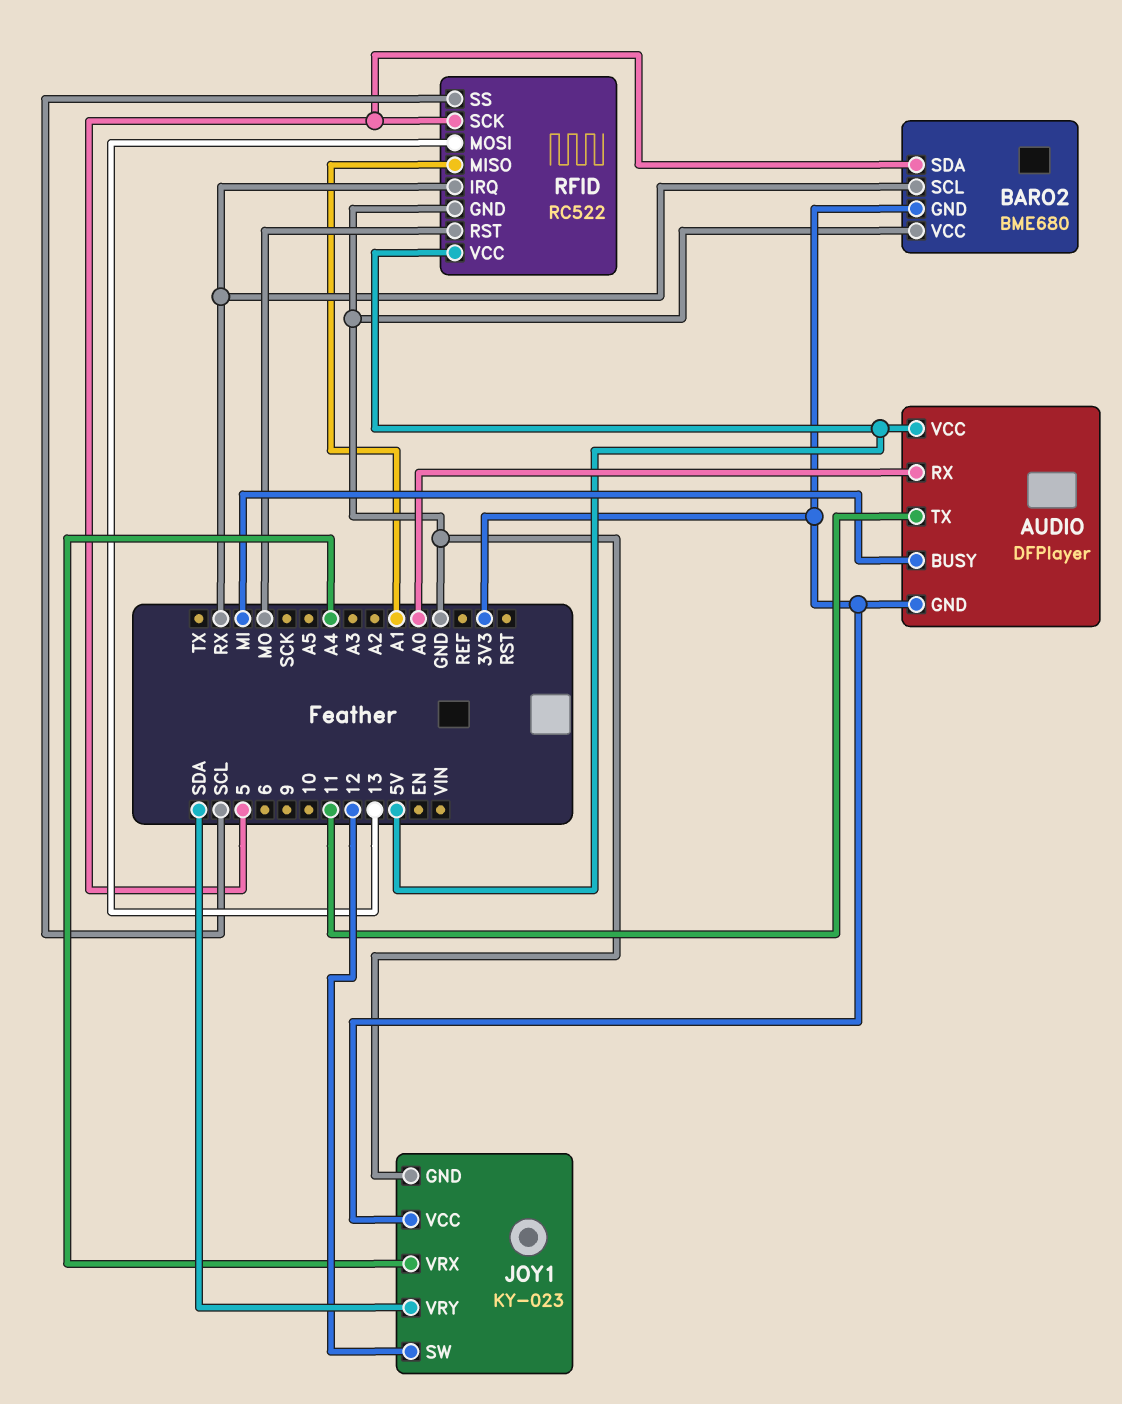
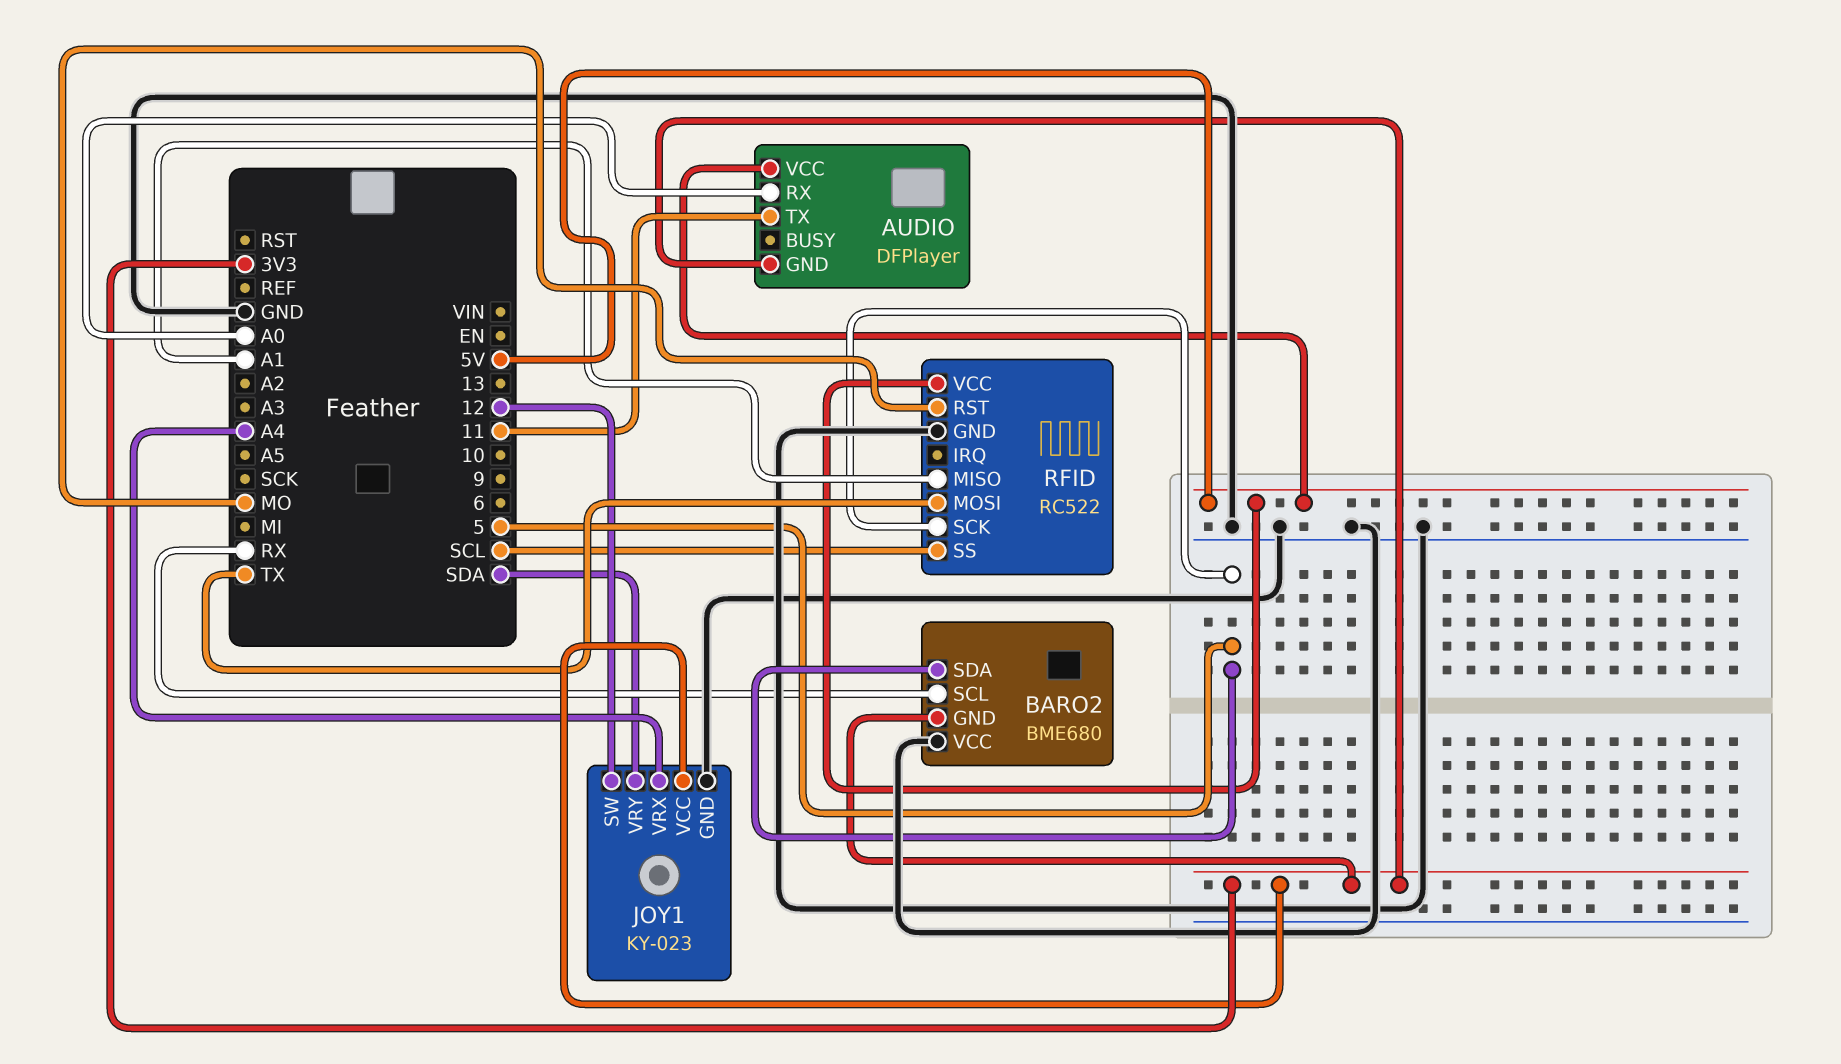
AUDIO pin BUSY: MI -> none
RFID pin IRQ: RX -> none
RFID pin MOSI: 13 -> TX

